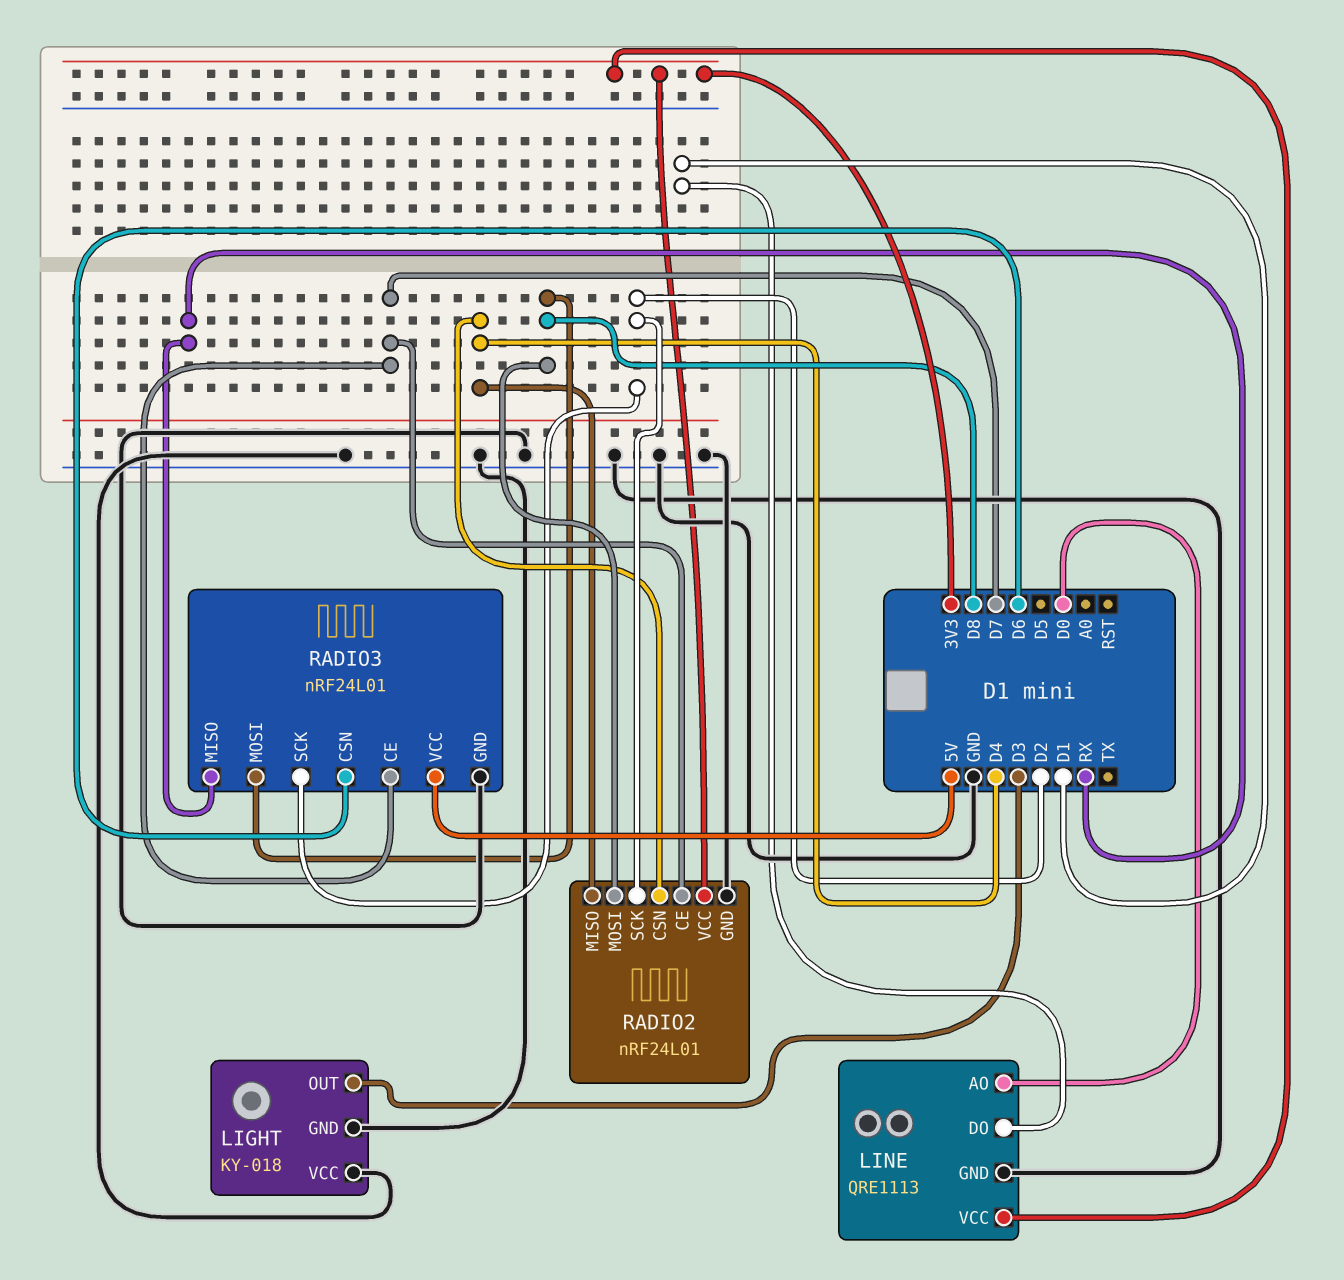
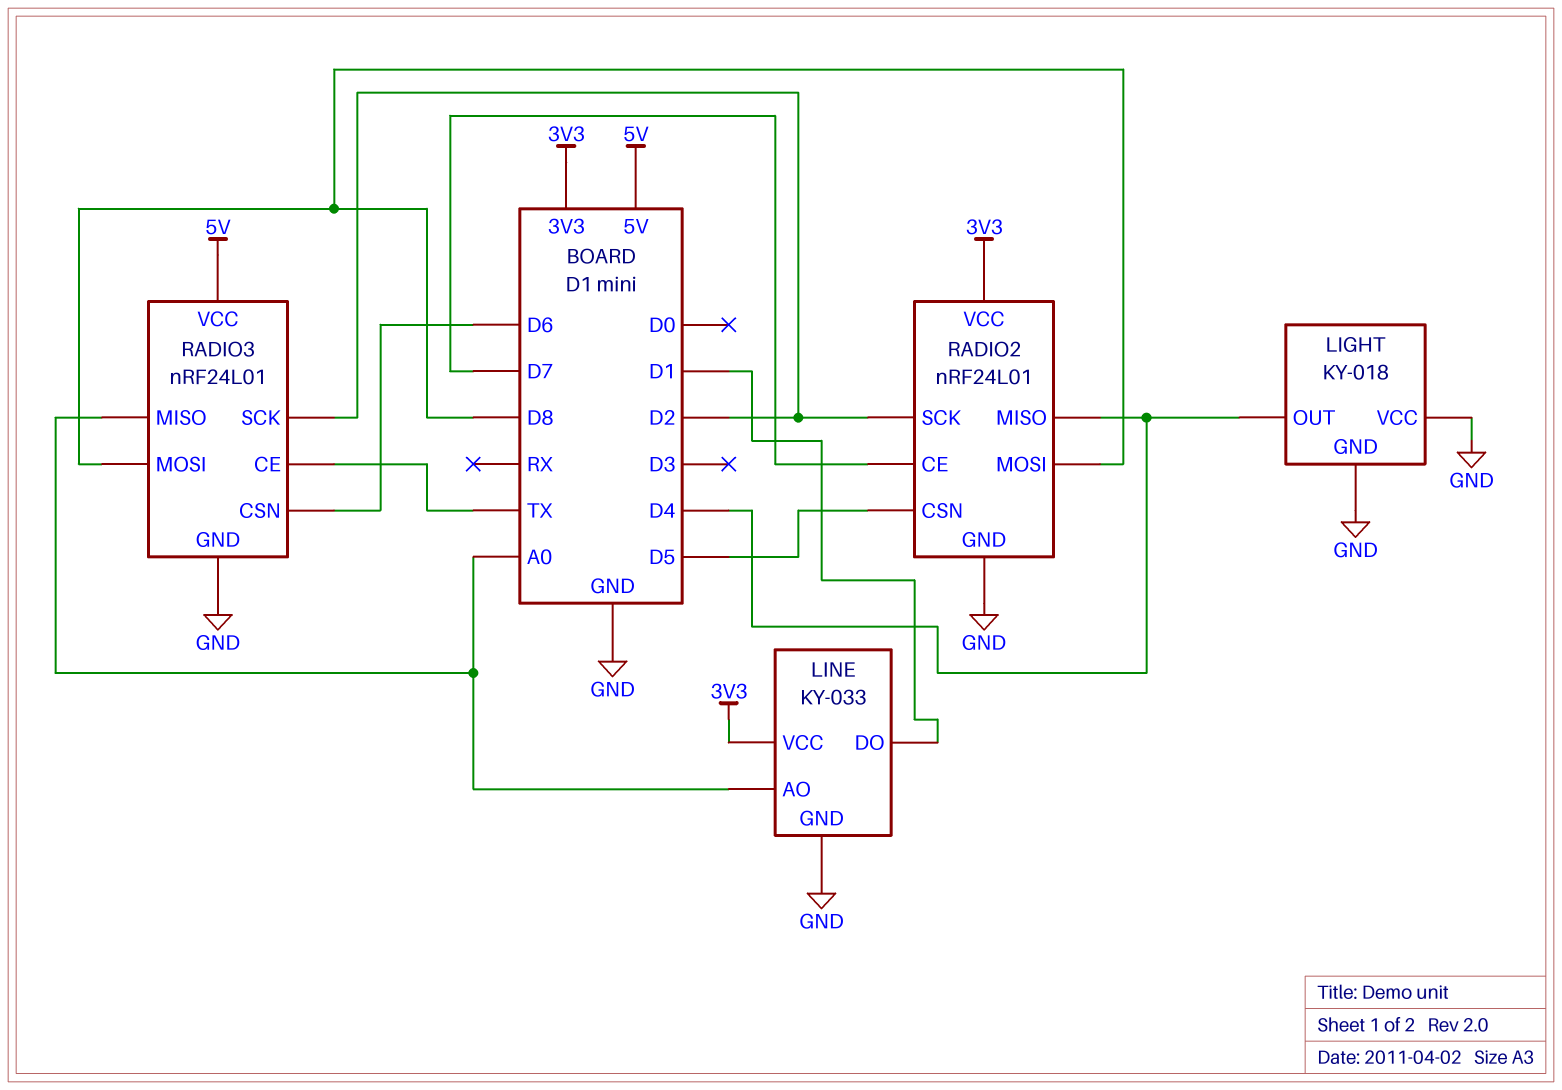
LIGHT pin OUT: D3 -> D4
LINE: QRE1113 -> KY-033
LINE pin AO: D0 -> A0
RADIO2 pin CSN: D4 -> D5
RADIO3 pin CE: D7 -> TX
RADIO3 pin MISO: RX -> A0

